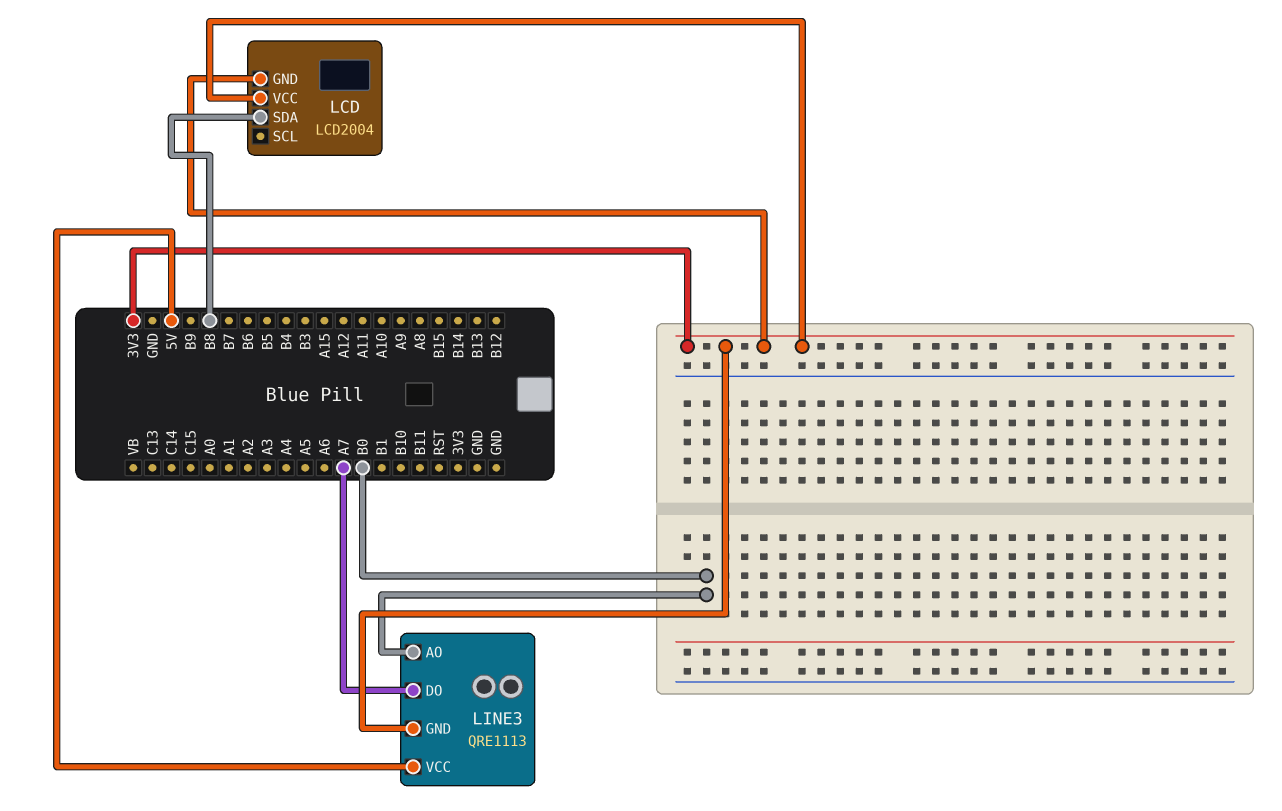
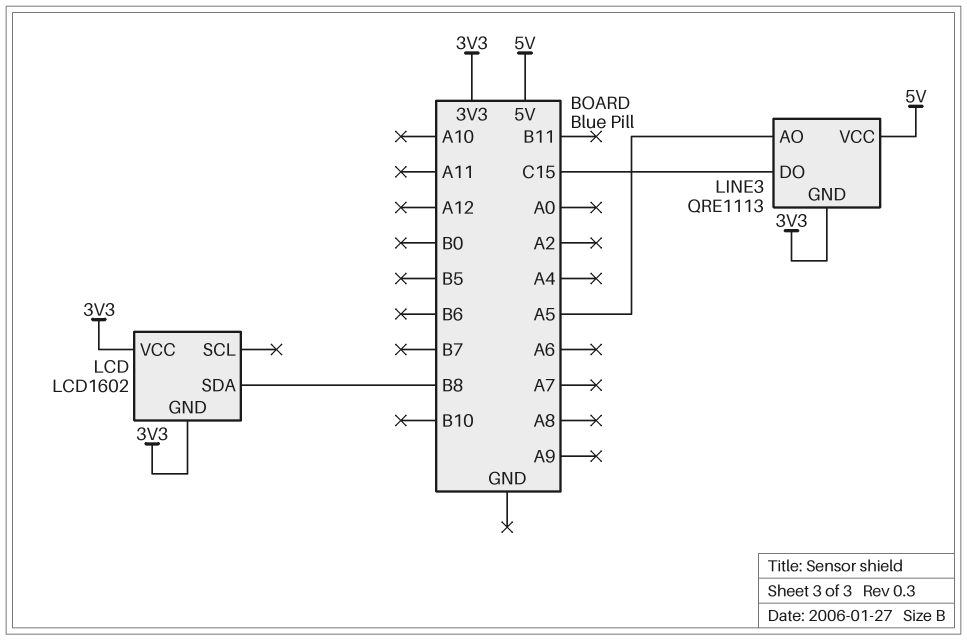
LCD: LCD2004 -> LCD1602
LINE3 pin AO: B0 -> A5
LINE3 pin DO: A7 -> C15

